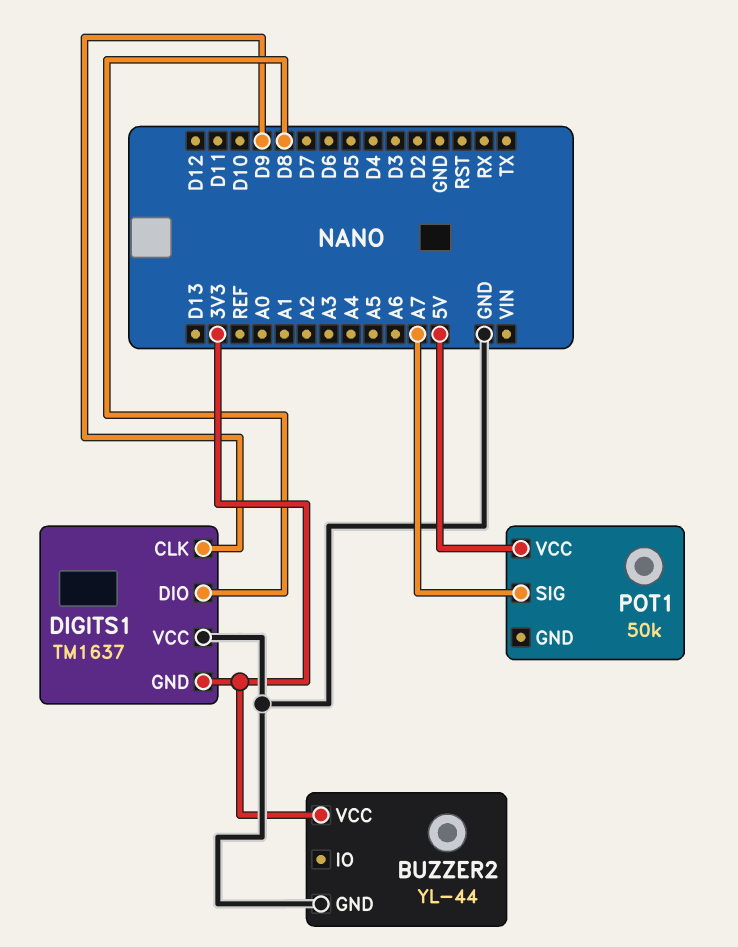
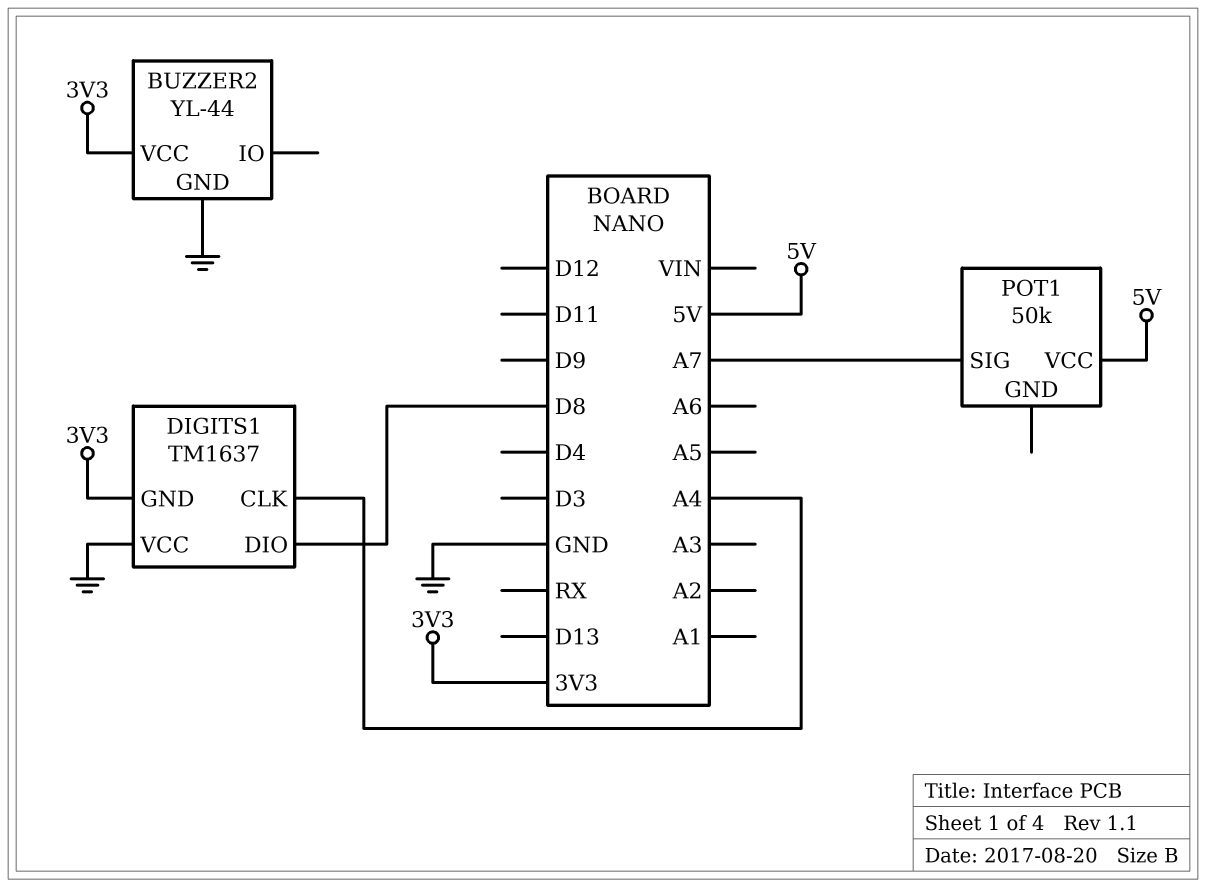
DIGITS1 pin CLK: D9 -> A4

